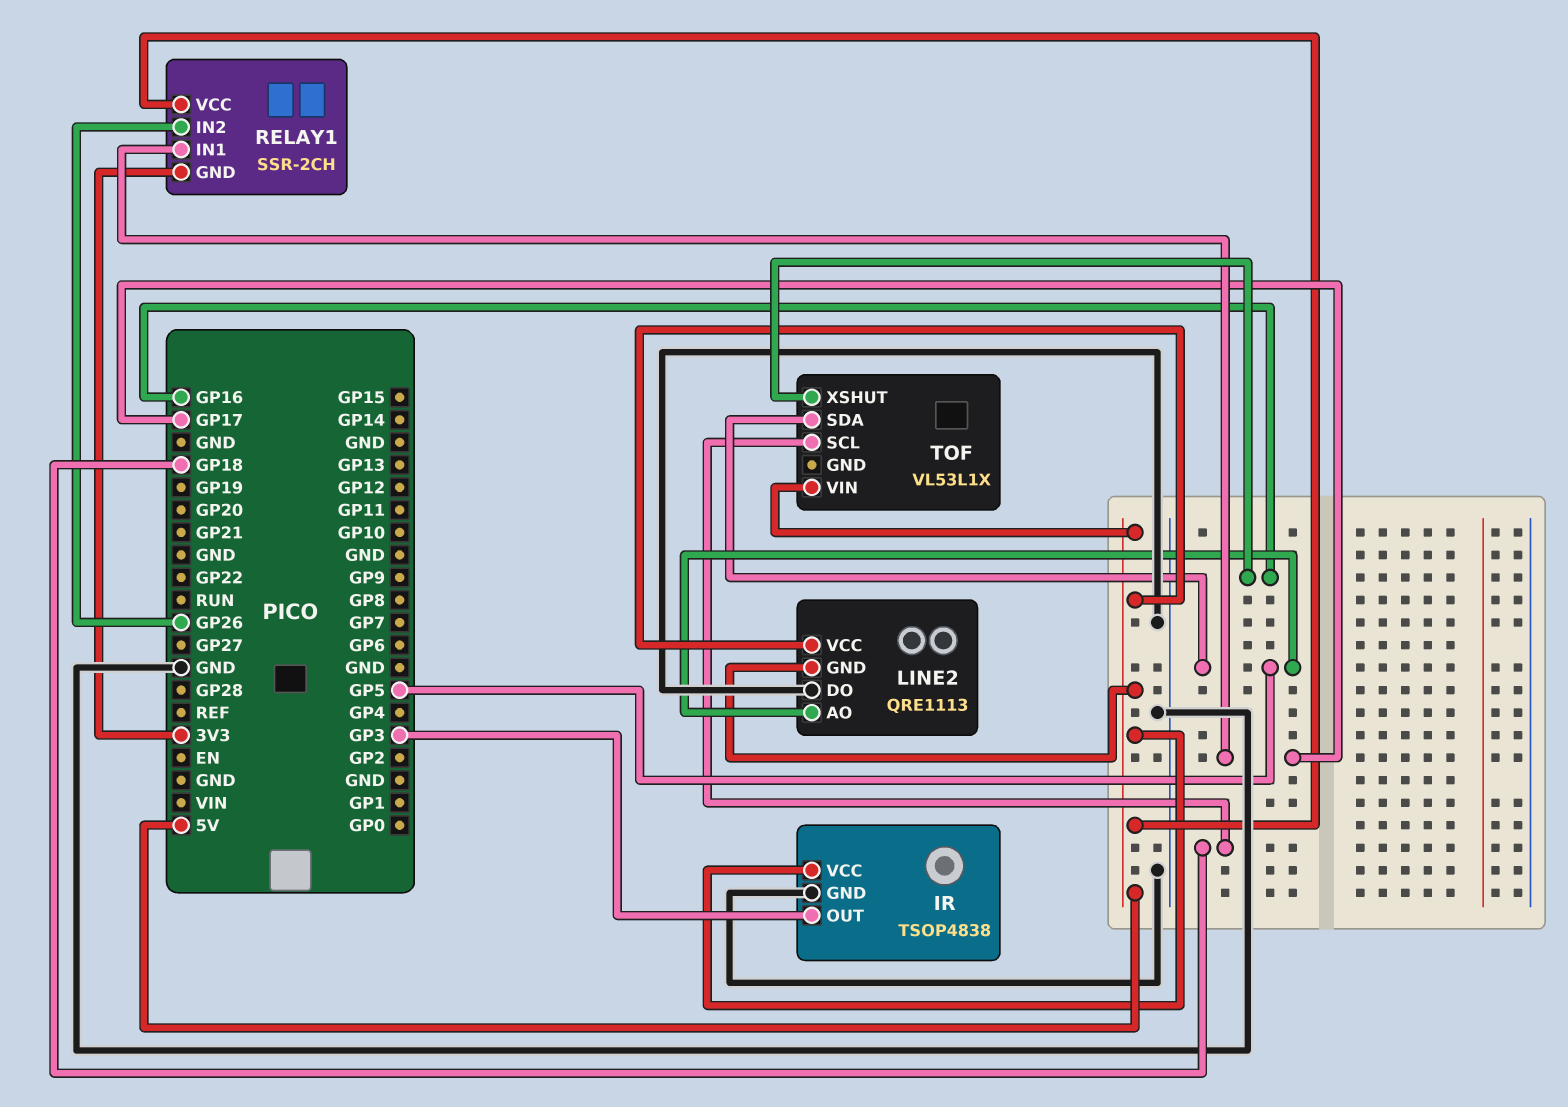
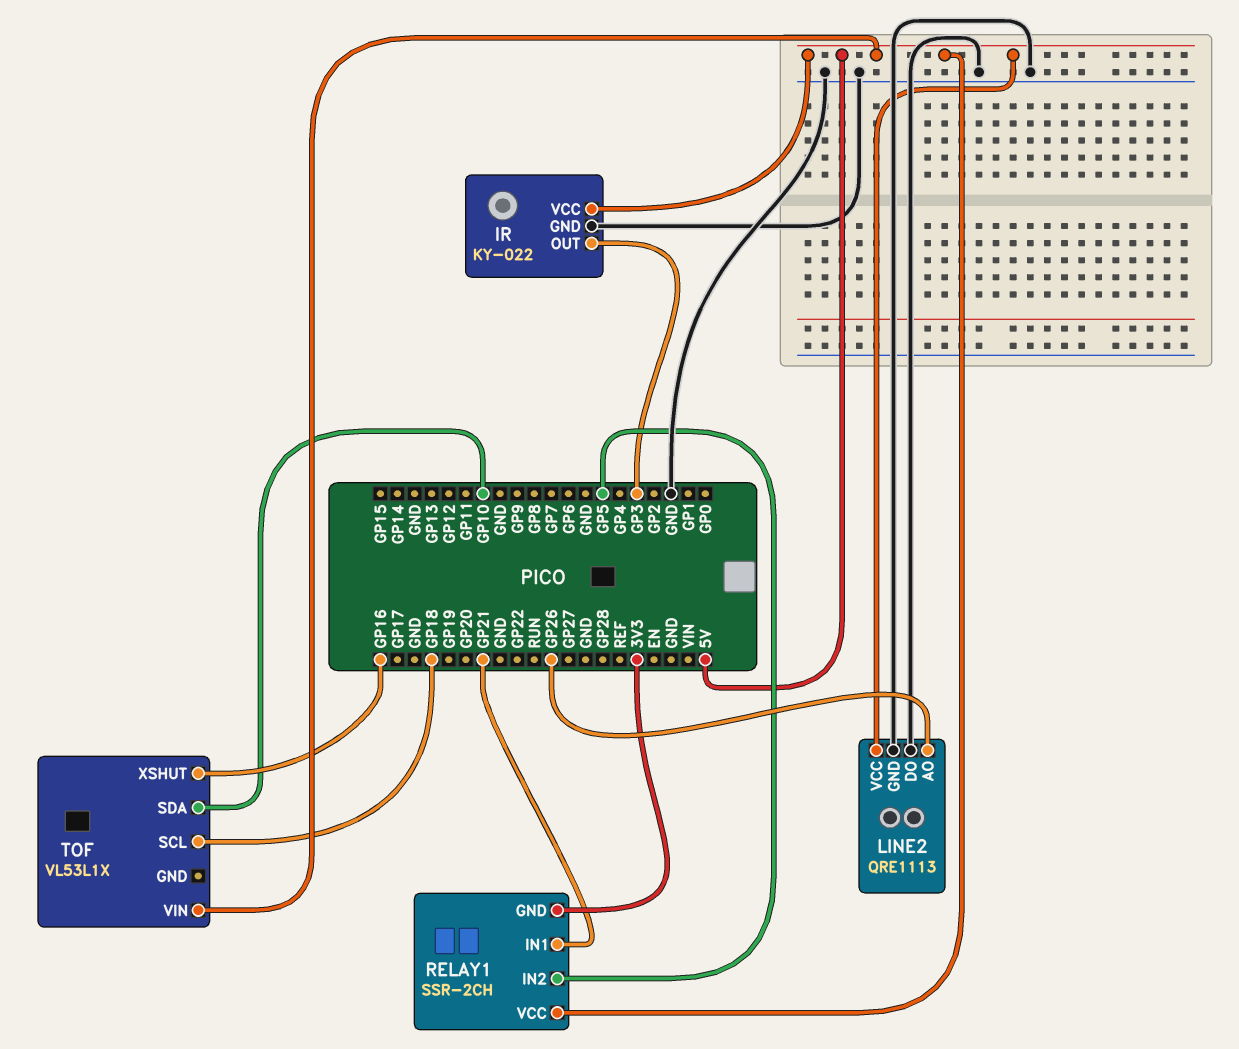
IR: TSOP4838 -> KY-022
LINE2 pin AO: GP5 -> GP26
LINE2 pin GND: 5V -> GND
RELAY1 pin IN1: GP17 -> GP21
RELAY1 pin IN2: GP26 -> GP5
TOF pin SDA: GP5 -> GP10

